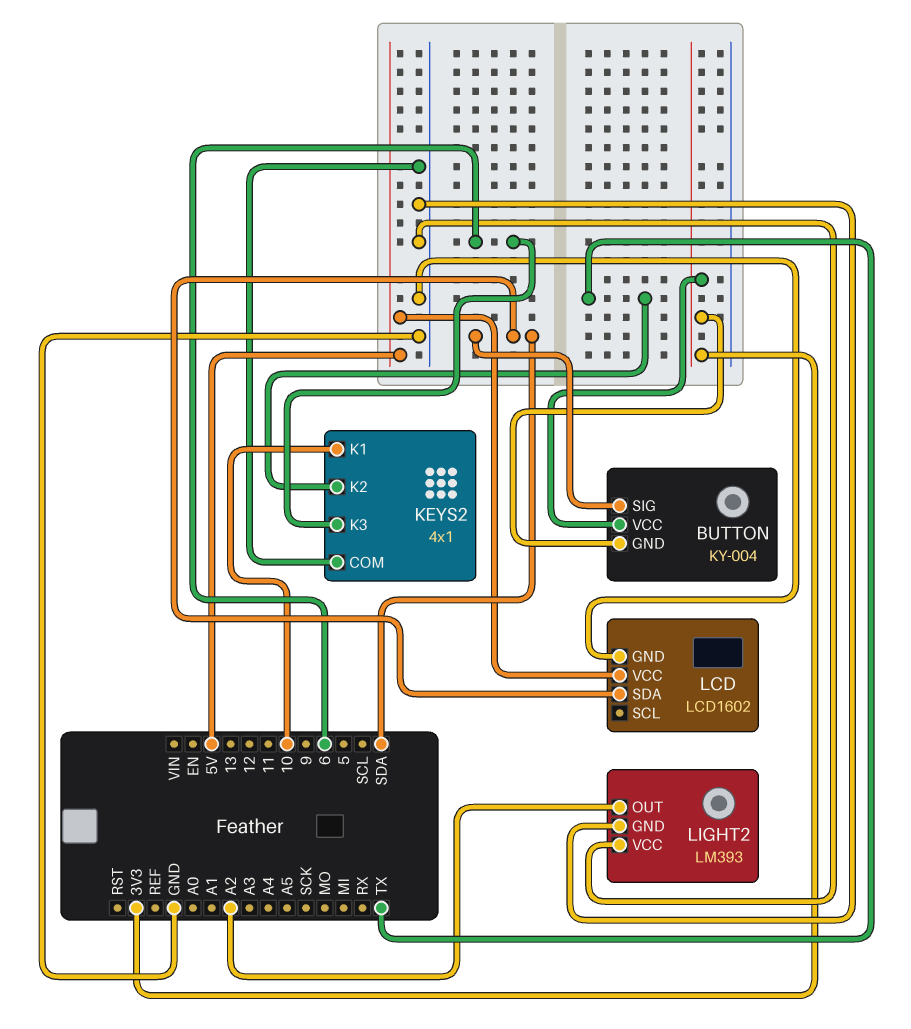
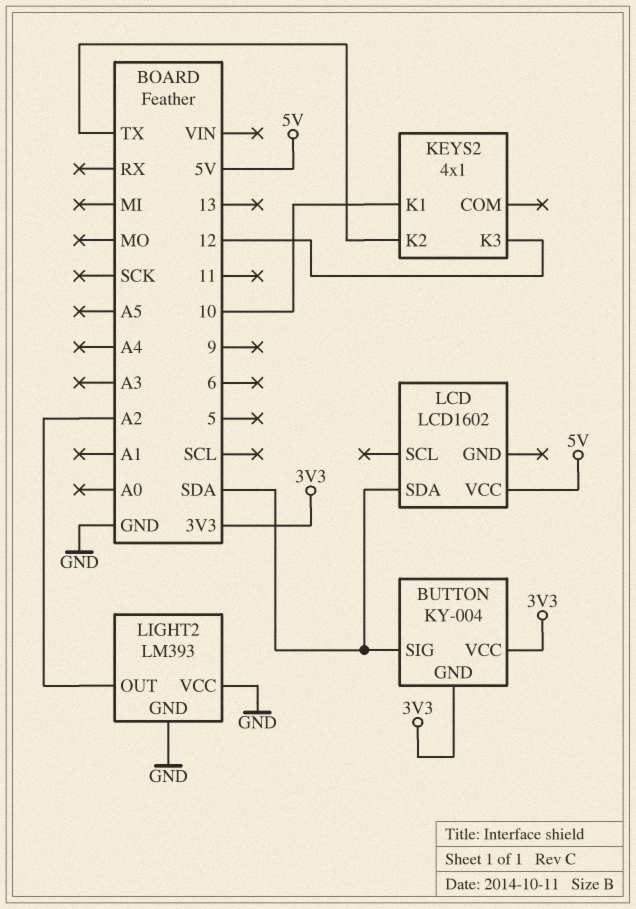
KEYS2 pin COM: GND -> none
KEYS2 pin K3: 6 -> 12
LCD pin GND: GND -> none

